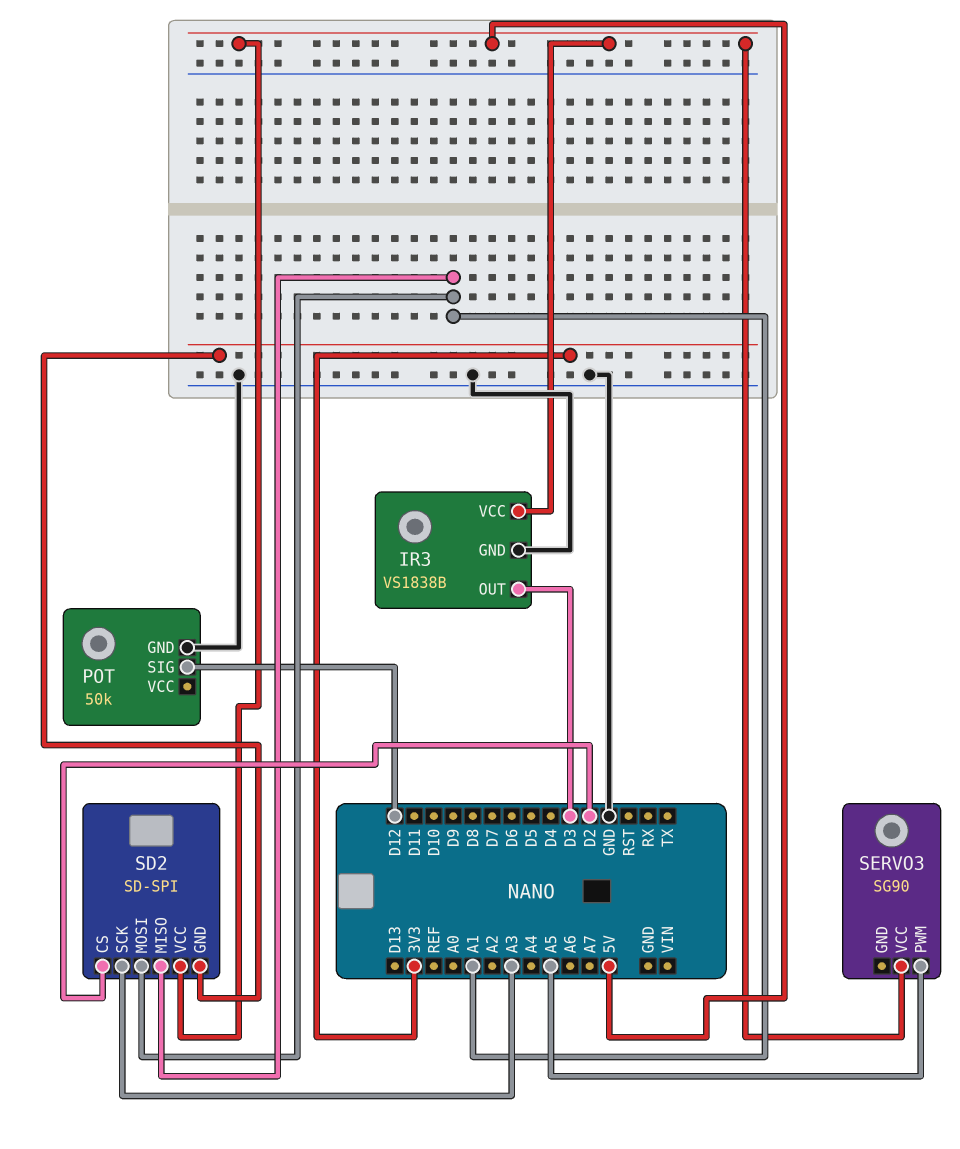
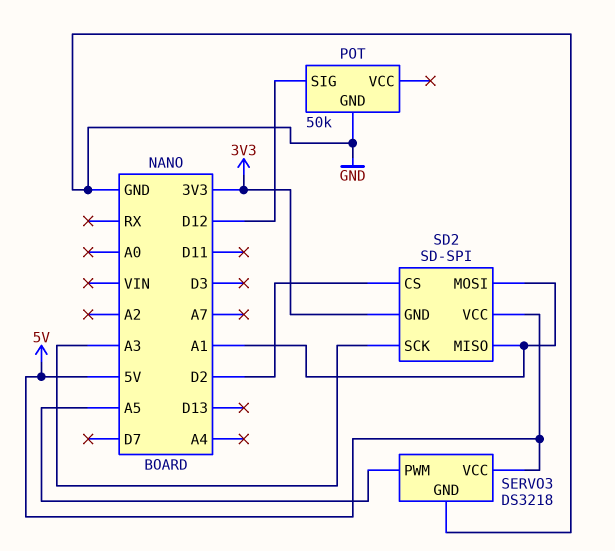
IR3: VS1838B -> none
IR3 pin GND: GND -> none
IR3 pin OUT: D3 -> none
IR3 pin VCC: 5V -> none
SERVO3: SG90 -> DS3218
SERVO3 pin GND: none -> GND

